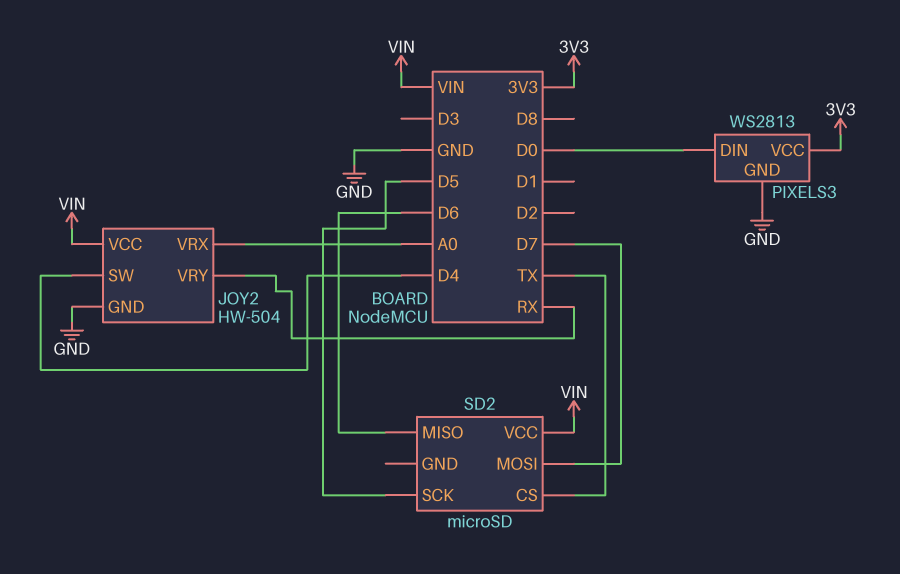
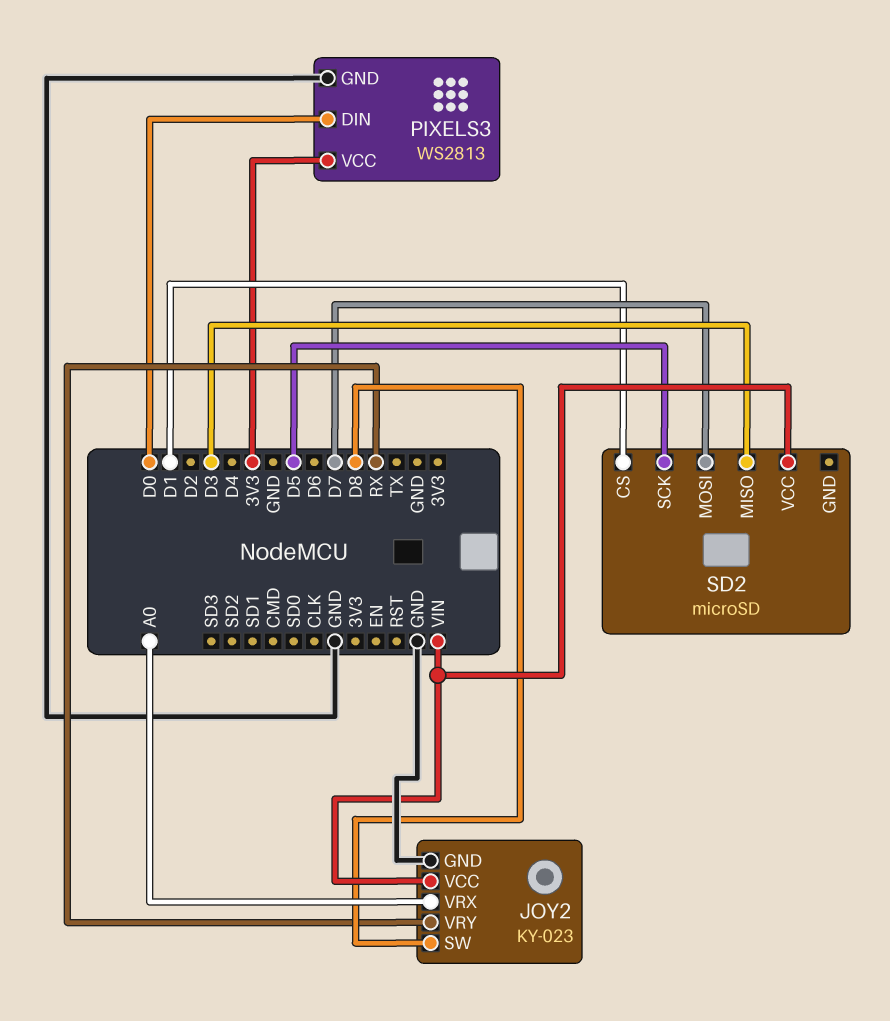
JOY2: HW-504 -> KY-023
JOY2 pin SW: D4 -> D8
SD2 pin CS: TX -> D1
SD2 pin MISO: D6 -> D3

